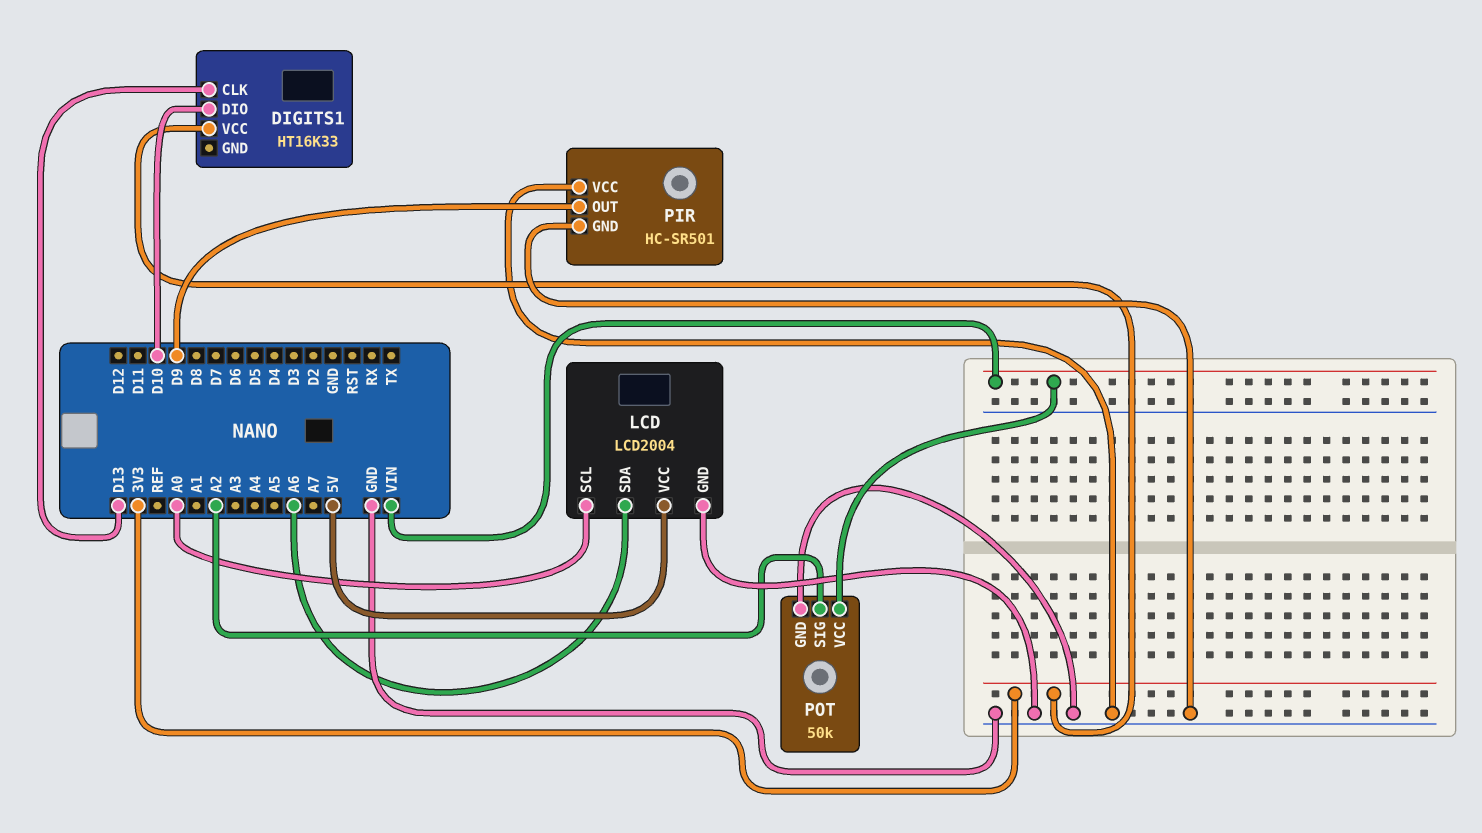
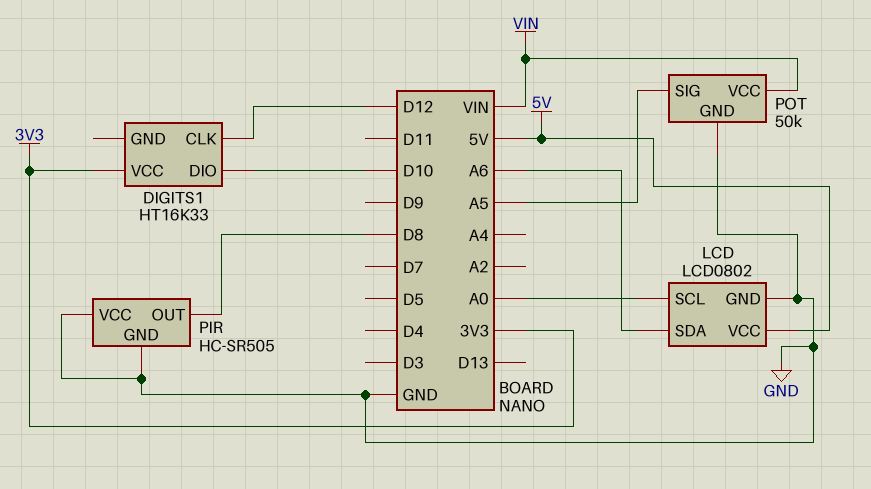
DIGITS1 pin CLK: D13 -> D12
LCD: LCD2004 -> LCD0802
PIR: HC-SR501 -> HC-SR505
PIR pin OUT: D9 -> D8
POT pin SIG: A2 -> A5

